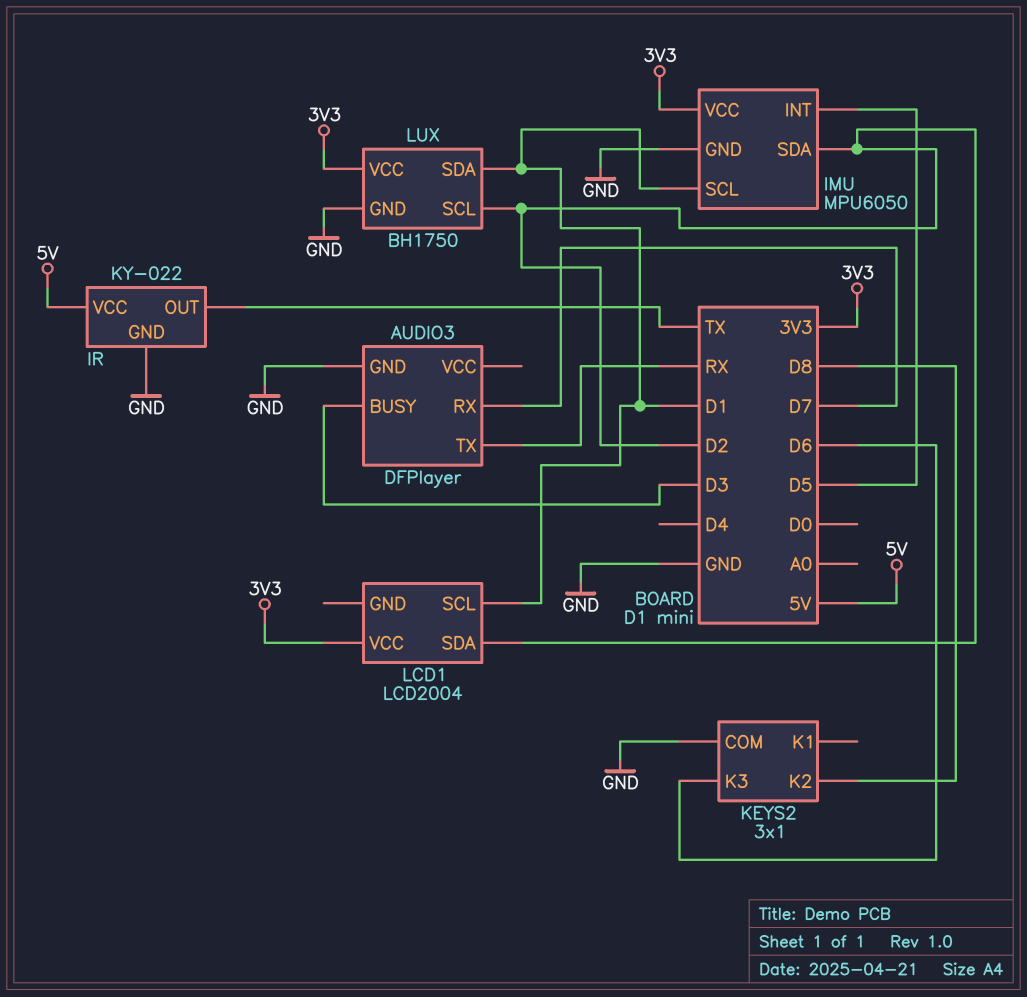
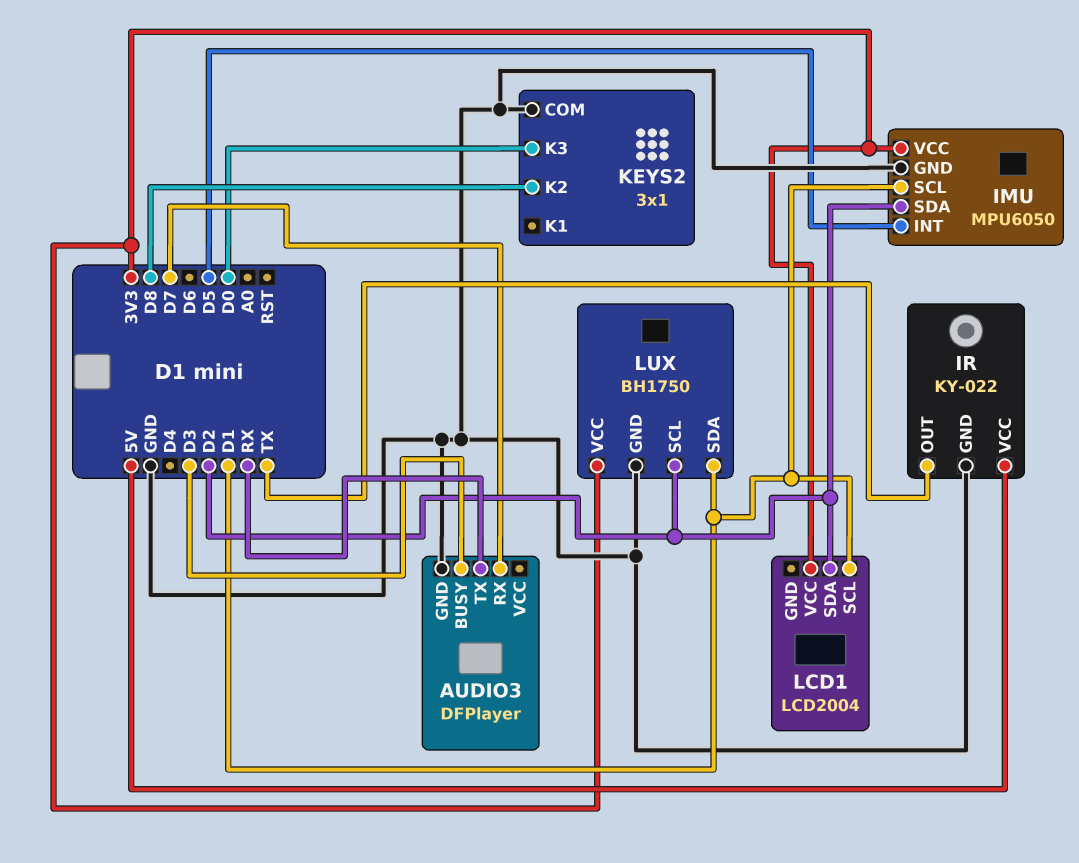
KEYS2 pin K3: D6 -> D0

